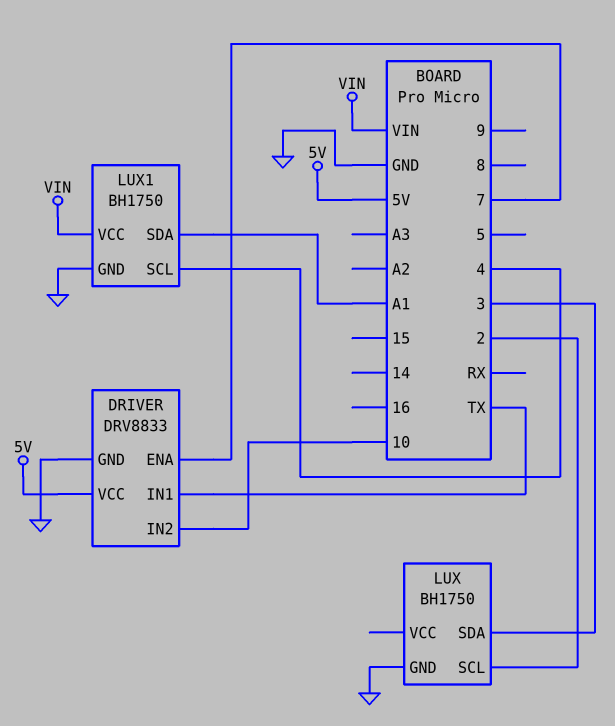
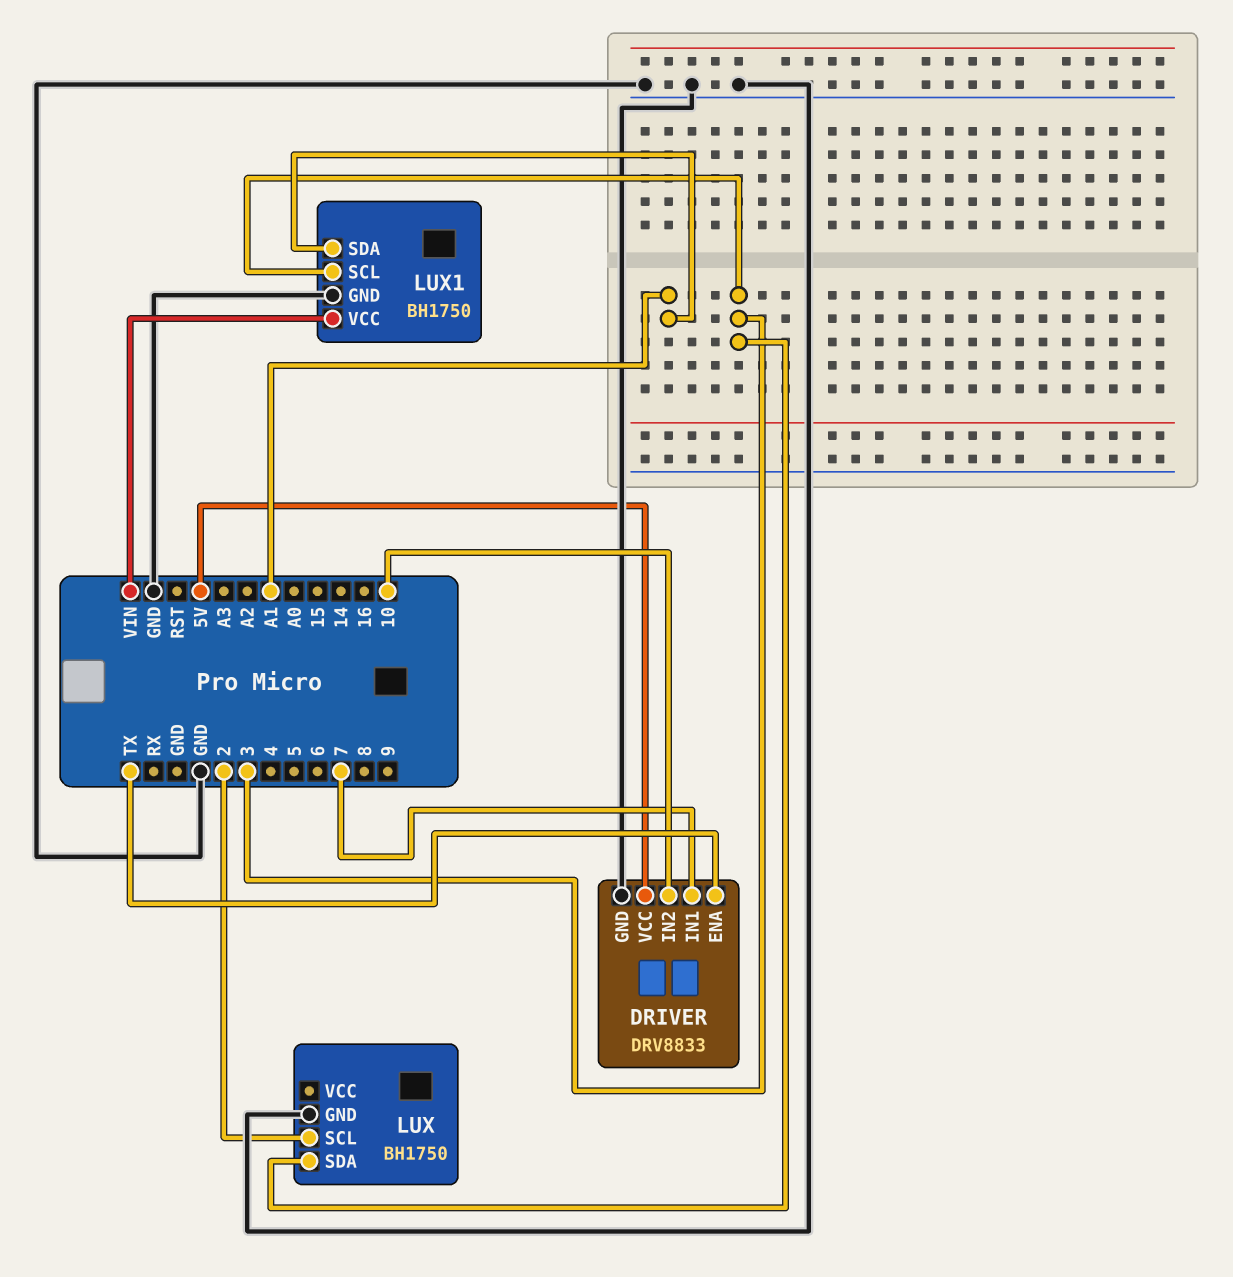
DRIVER pin ENA: 7 -> TX
DRIVER pin IN1: TX -> 7
LUX1 pin SCL: 4 -> 3

